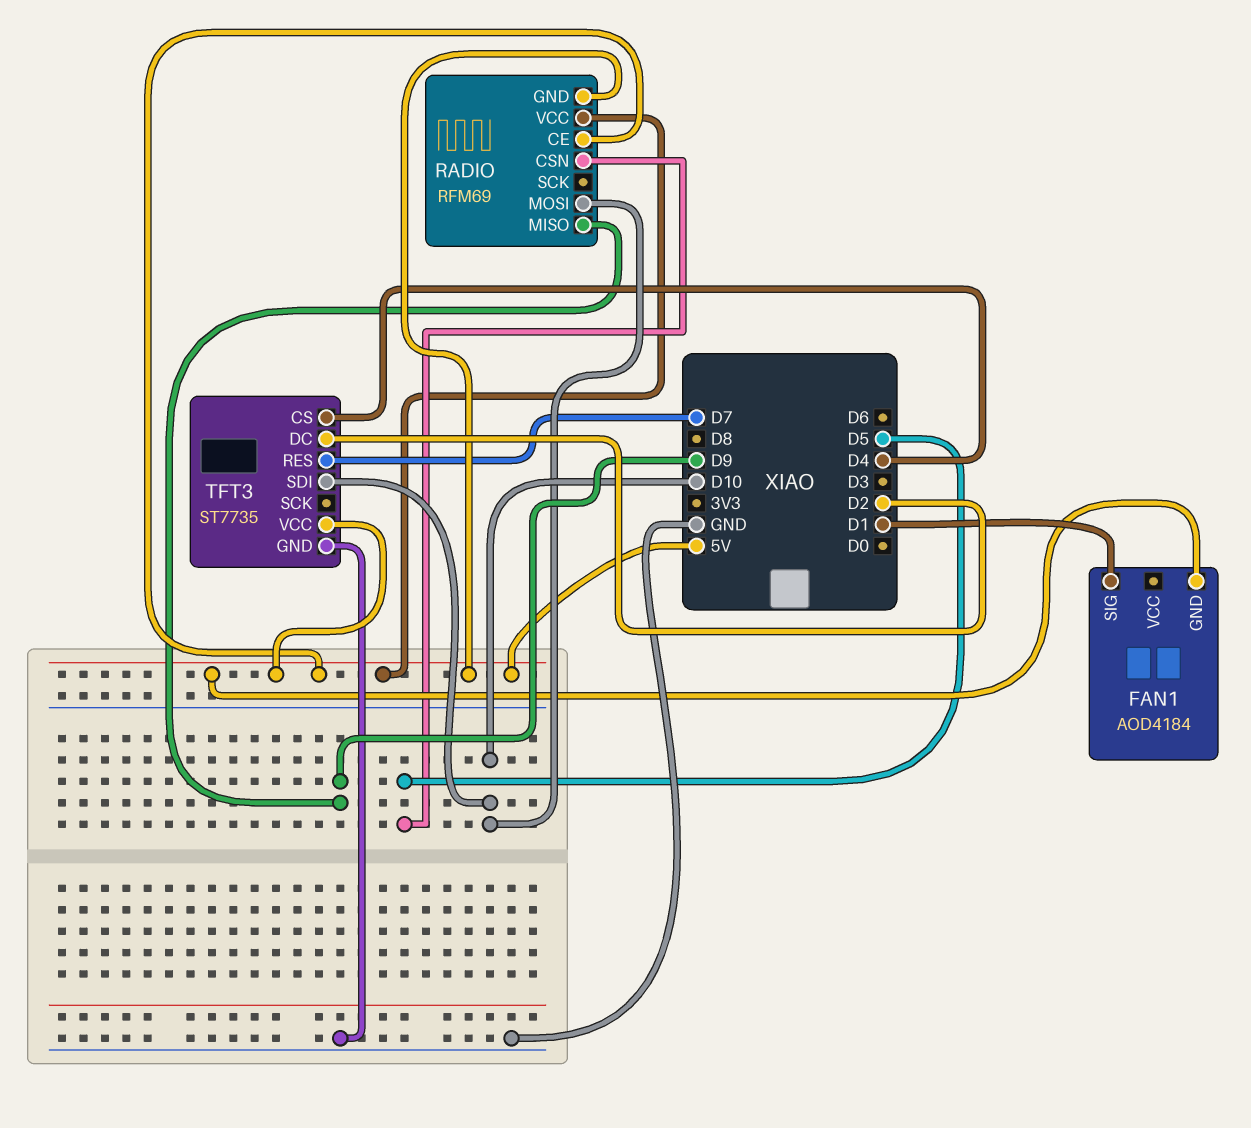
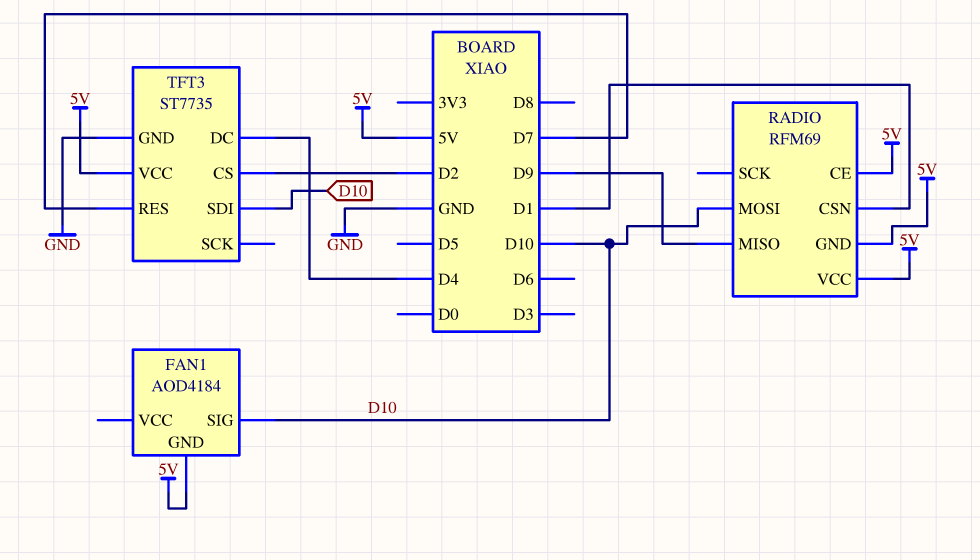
FAN1 pin SIG: D1 -> D10
RADIO pin CSN: D5 -> D1
TFT3 pin CS: D4 -> D2
TFT3 pin DC: D2 -> D4

